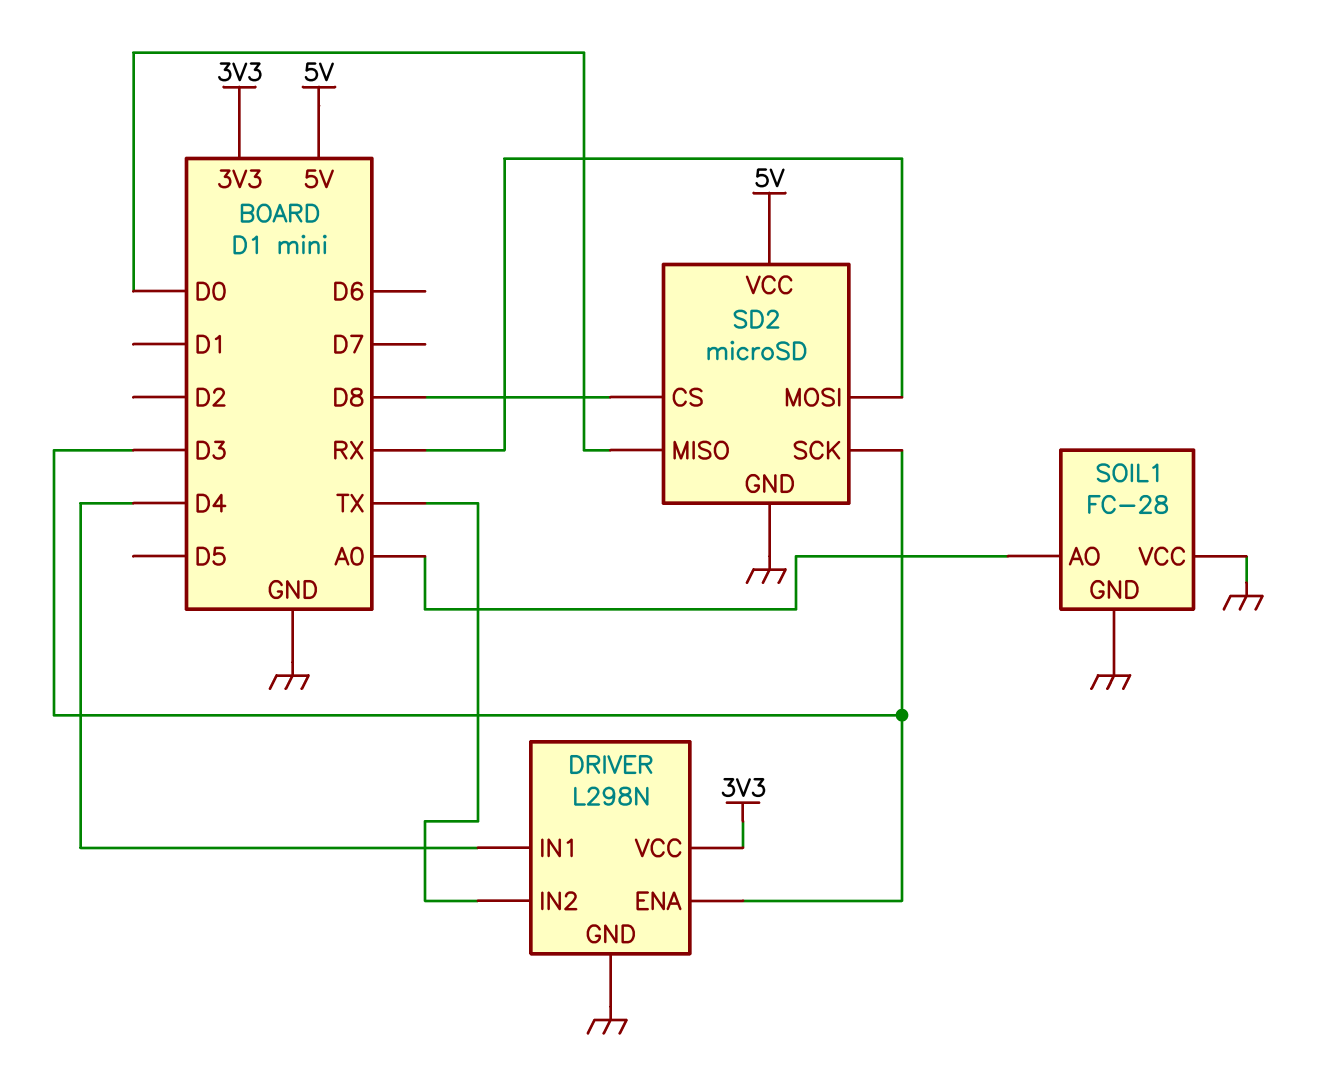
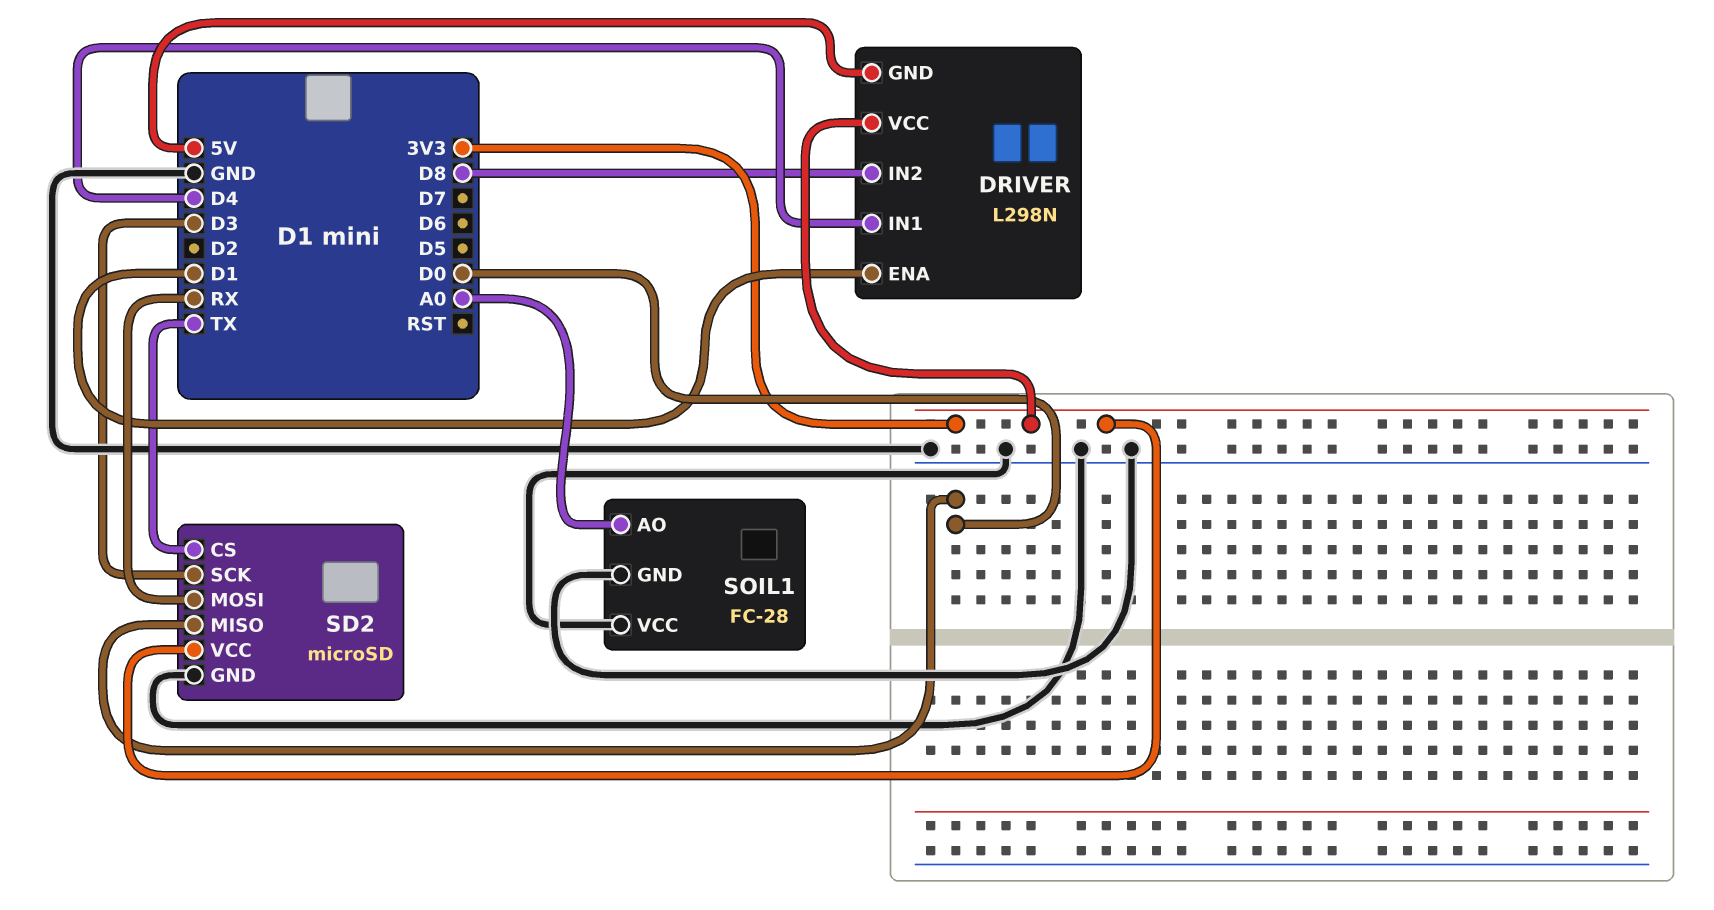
DRIVER pin ENA: D3 -> D1
DRIVER pin GND: GND -> 5V
DRIVER pin IN2: TX -> D8
SD2 pin CS: D8 -> TX
SD2 pin VCC: 5V -> 3V3

